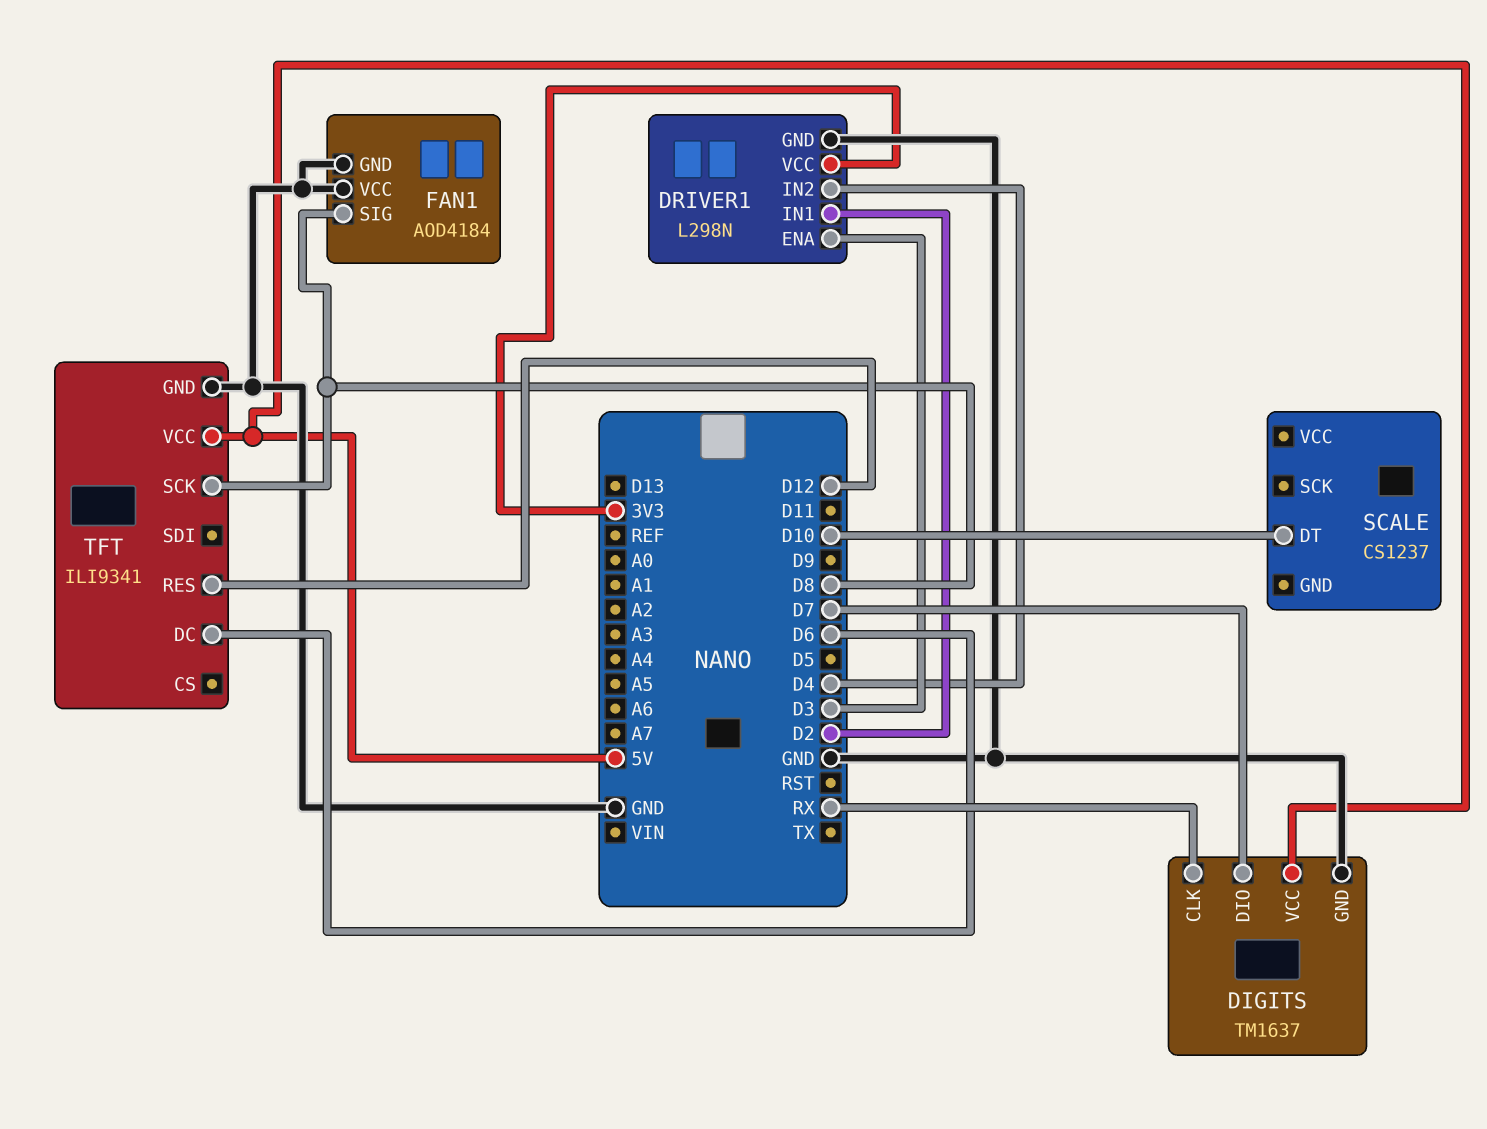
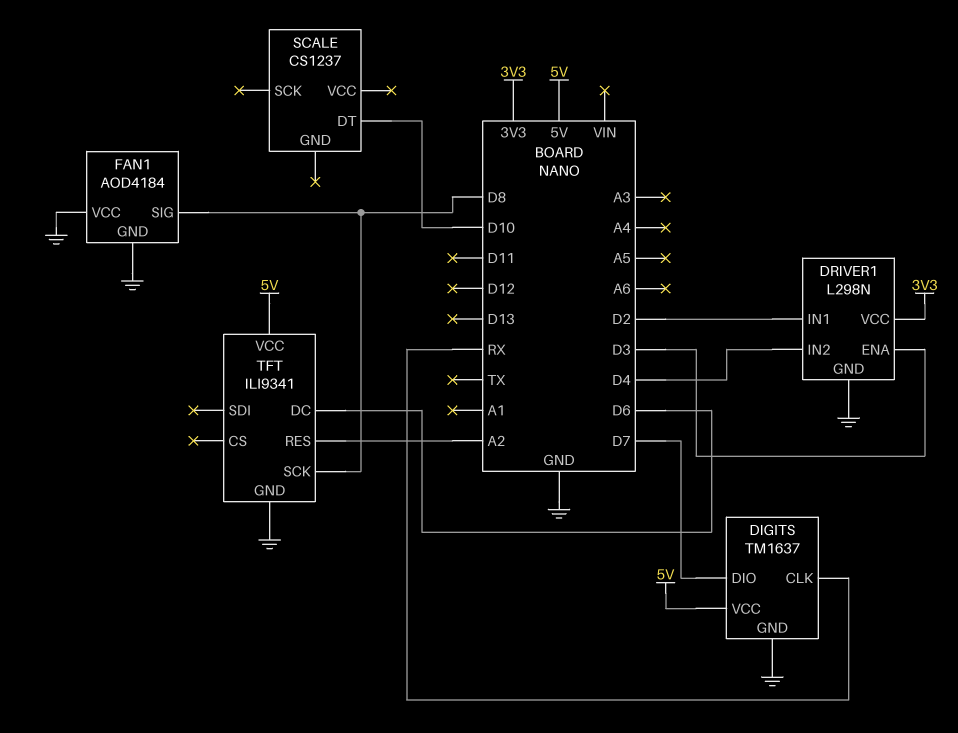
TFT pin RES: D12 -> A2

